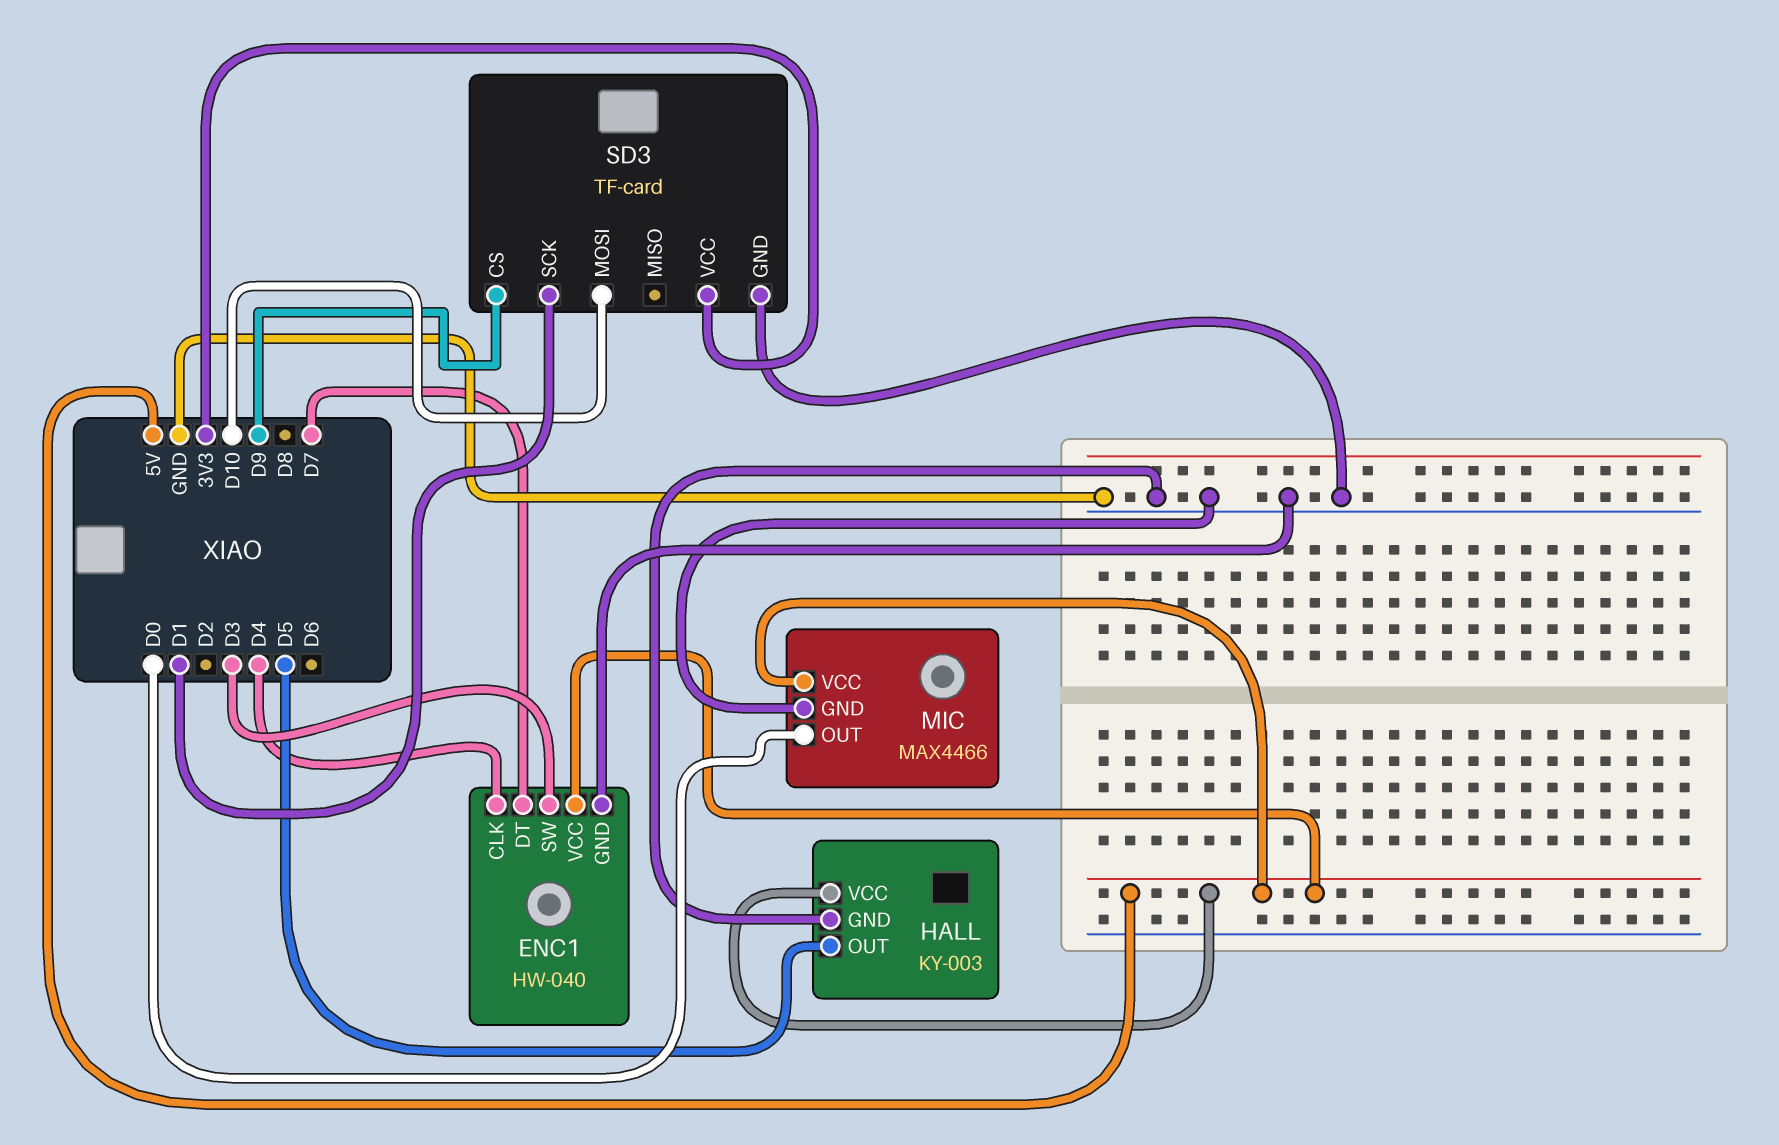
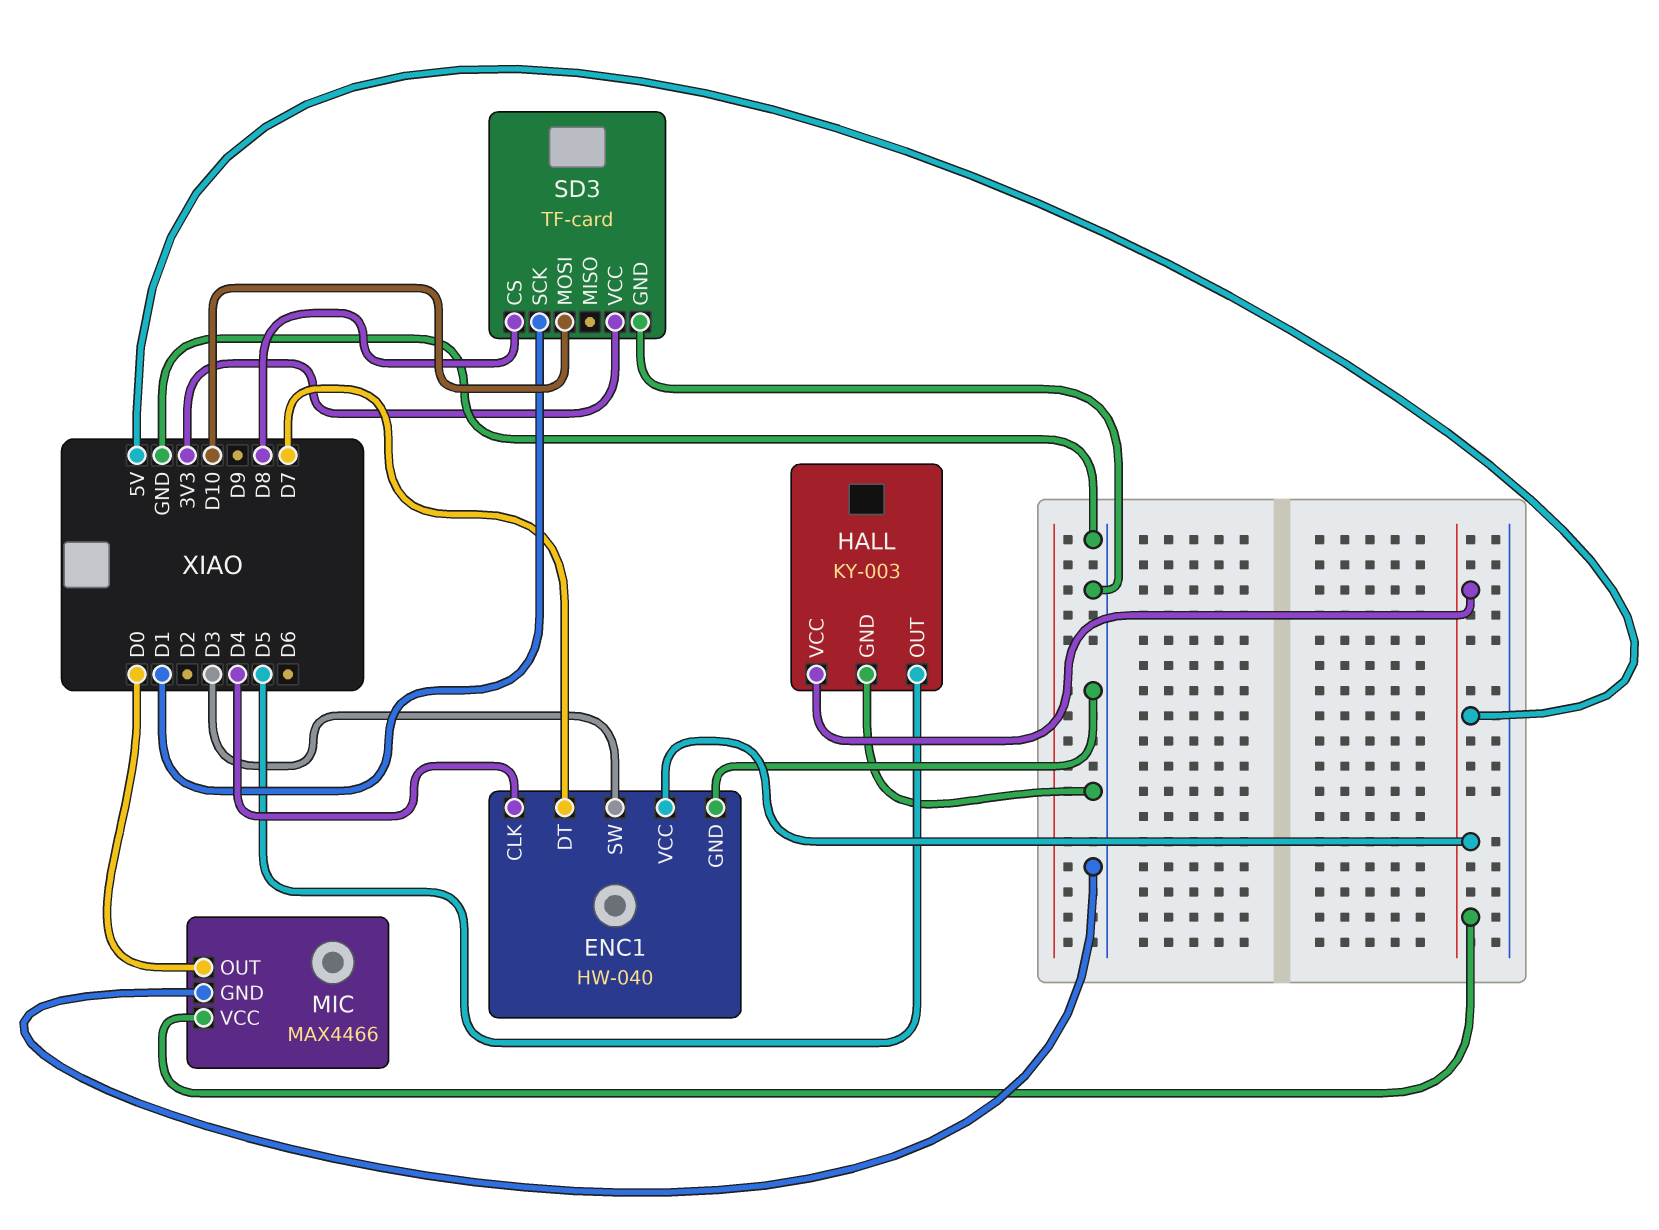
SD3 pin CS: D9 -> D8

